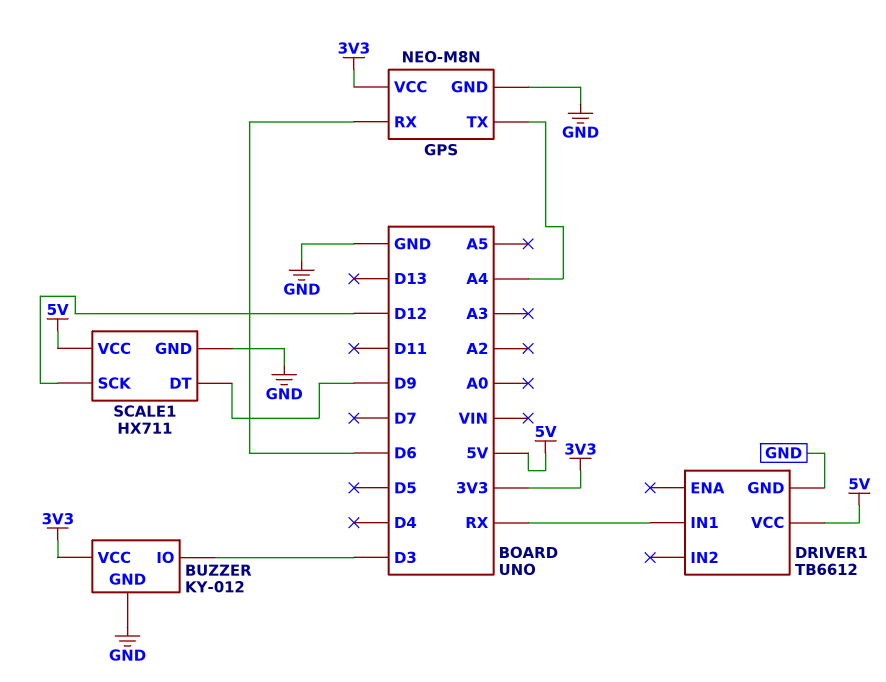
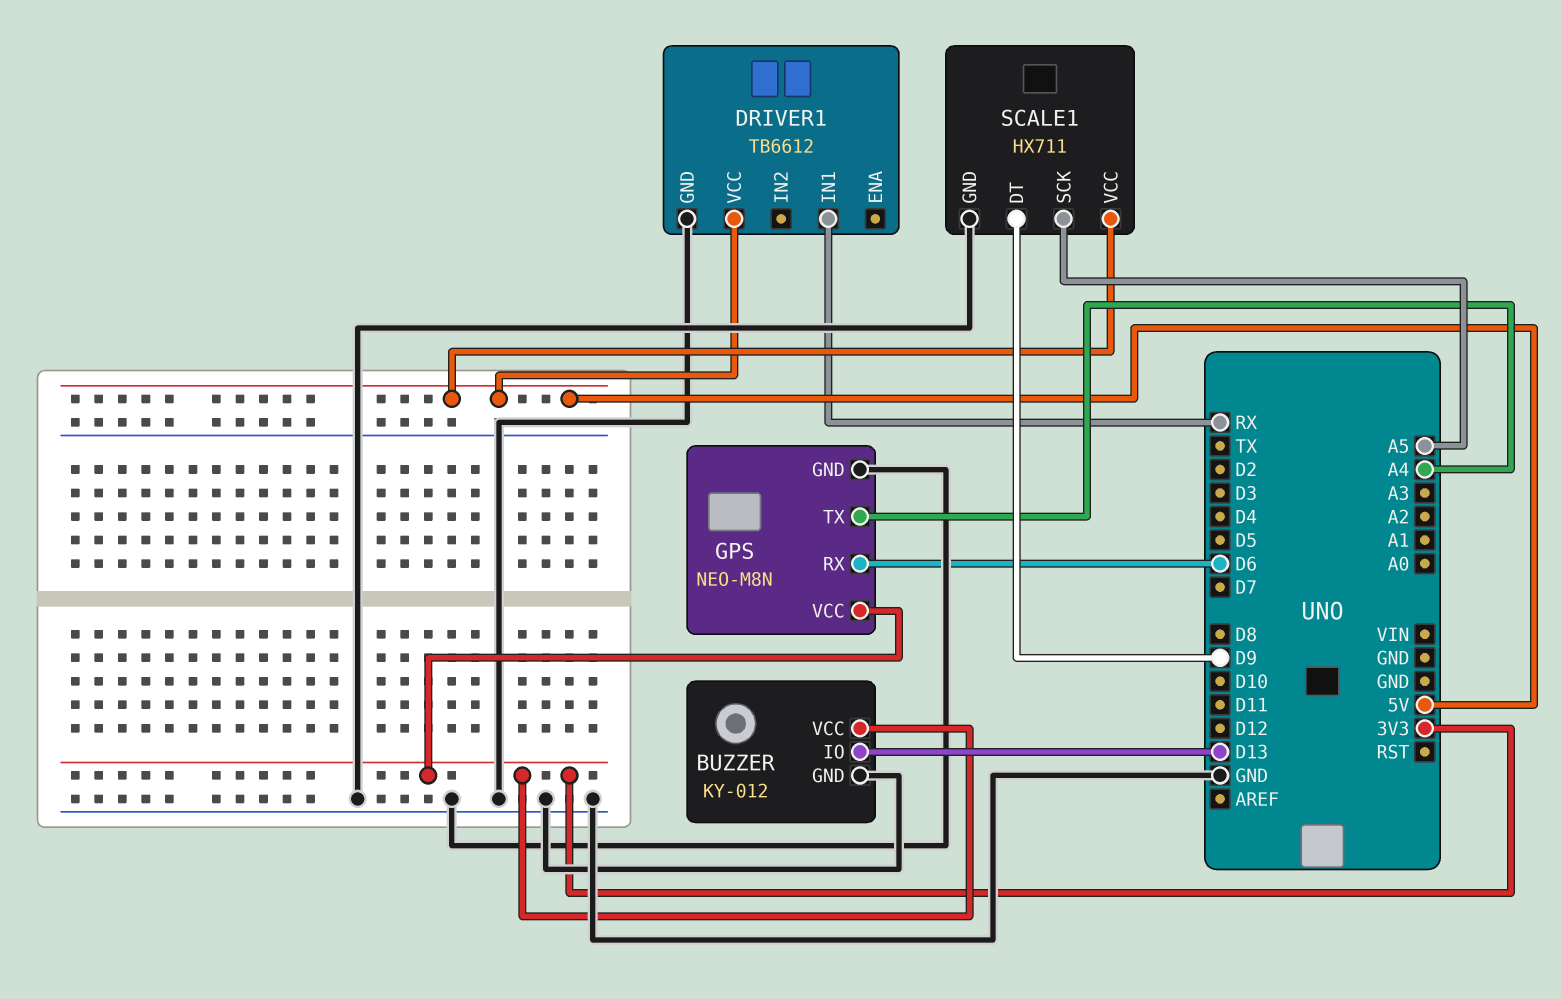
BUZZER pin IO: D3 -> D13
SCALE1 pin SCK: D12 -> A5

